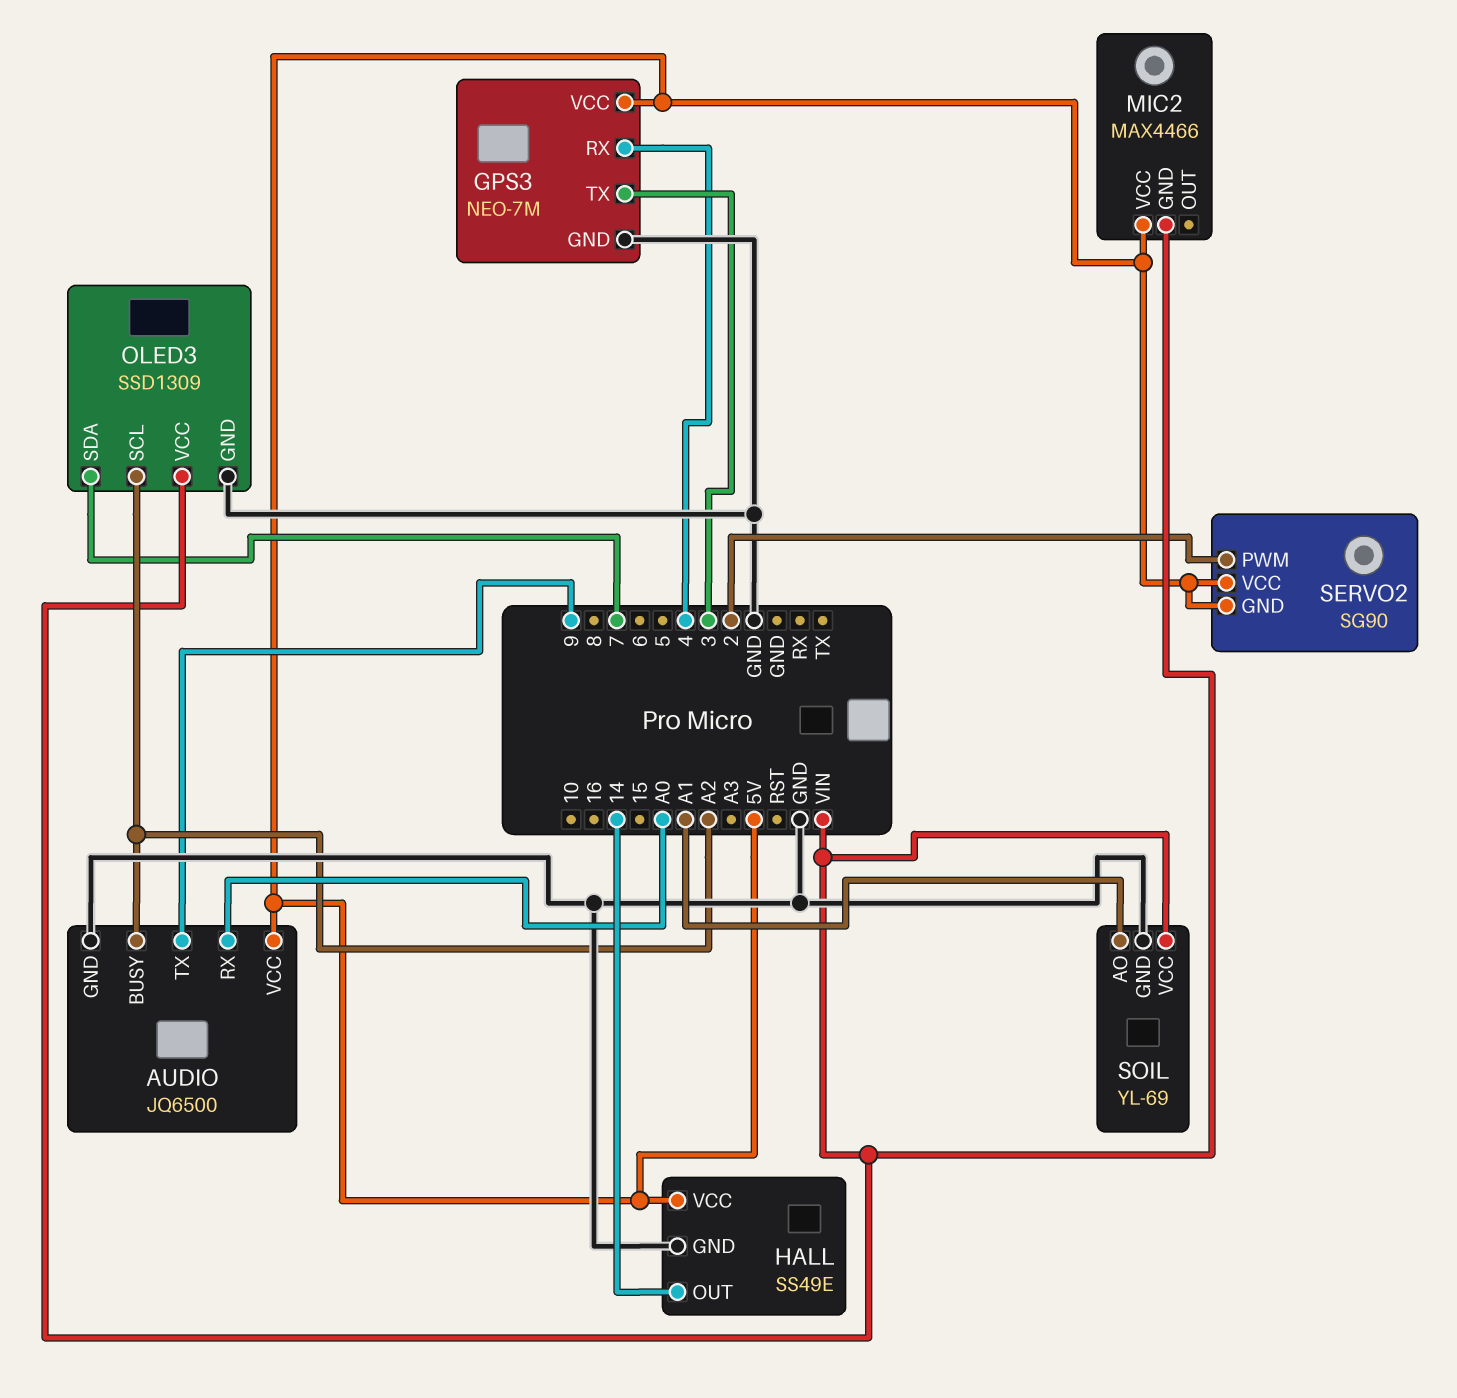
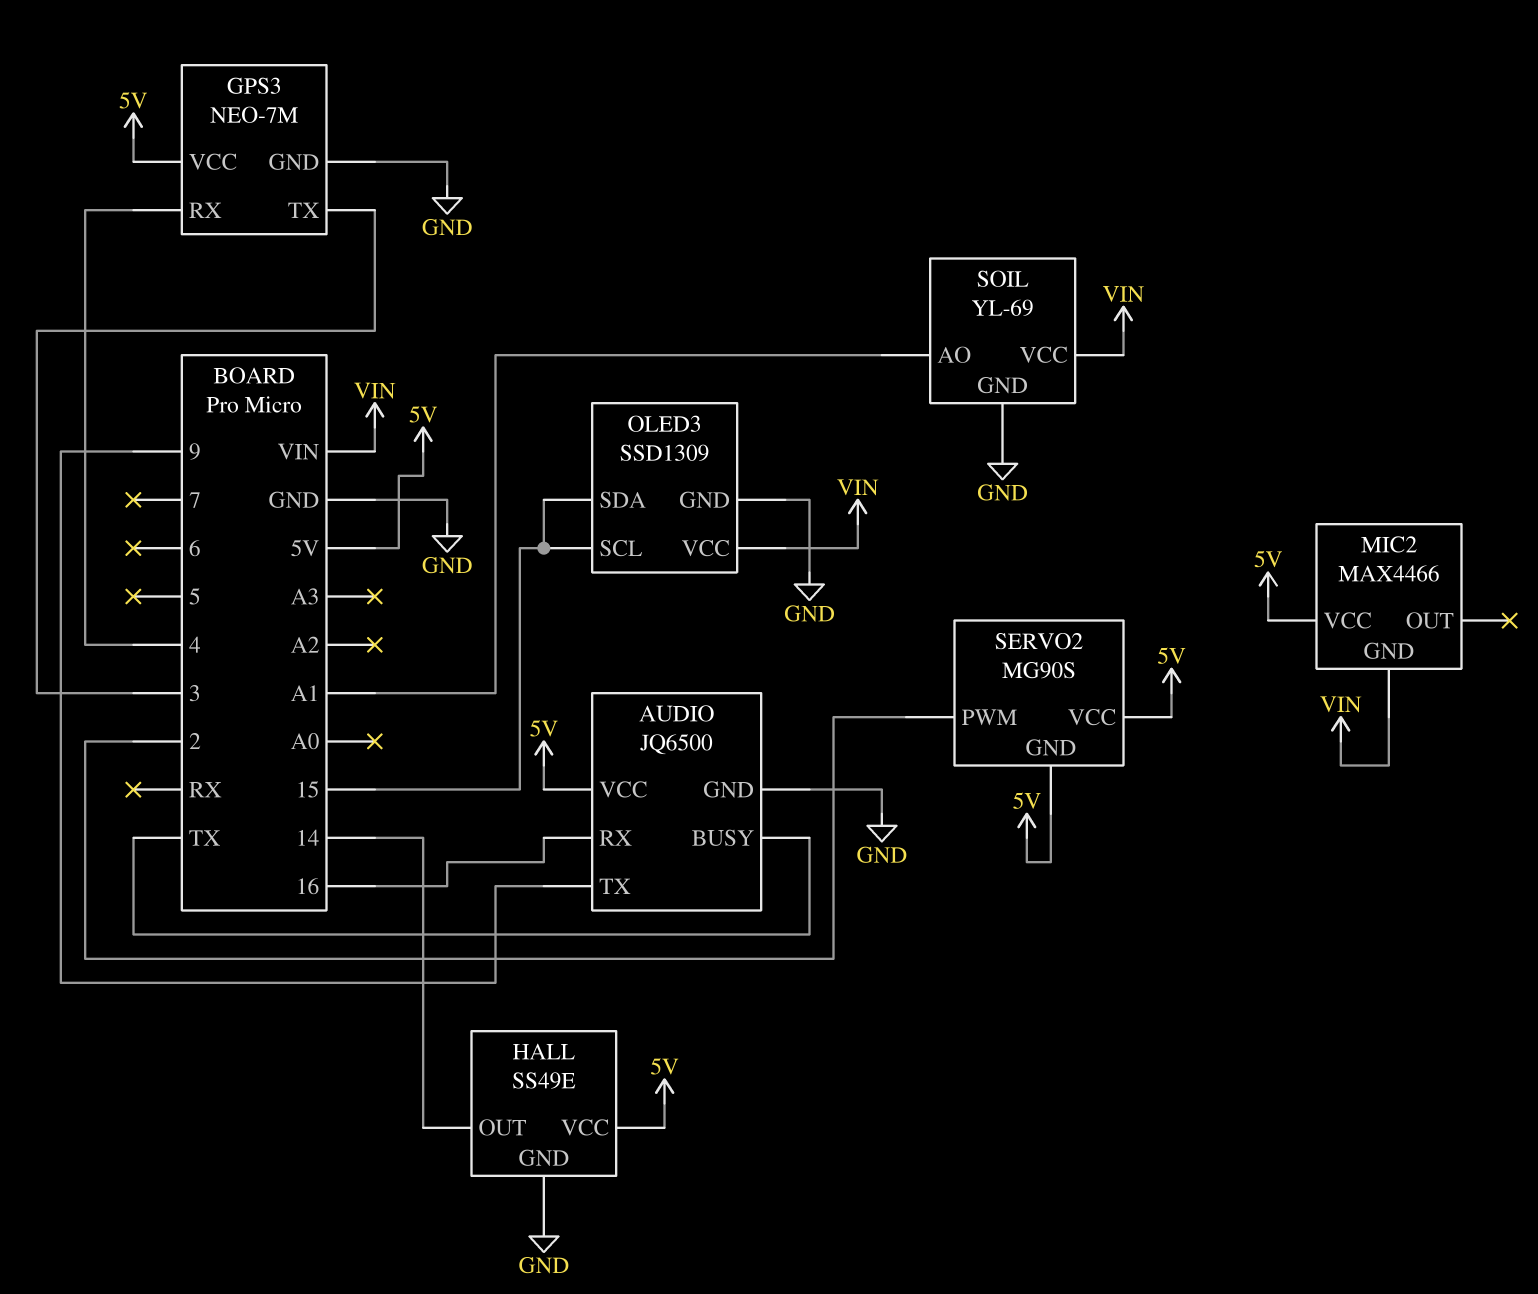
AUDIO pin BUSY: A2 -> TX
AUDIO pin RX: A0 -> 16
OLED3 pin SCL: A2 -> 15
OLED3 pin SDA: 7 -> 15
SERVO2: SG90 -> MG90S

